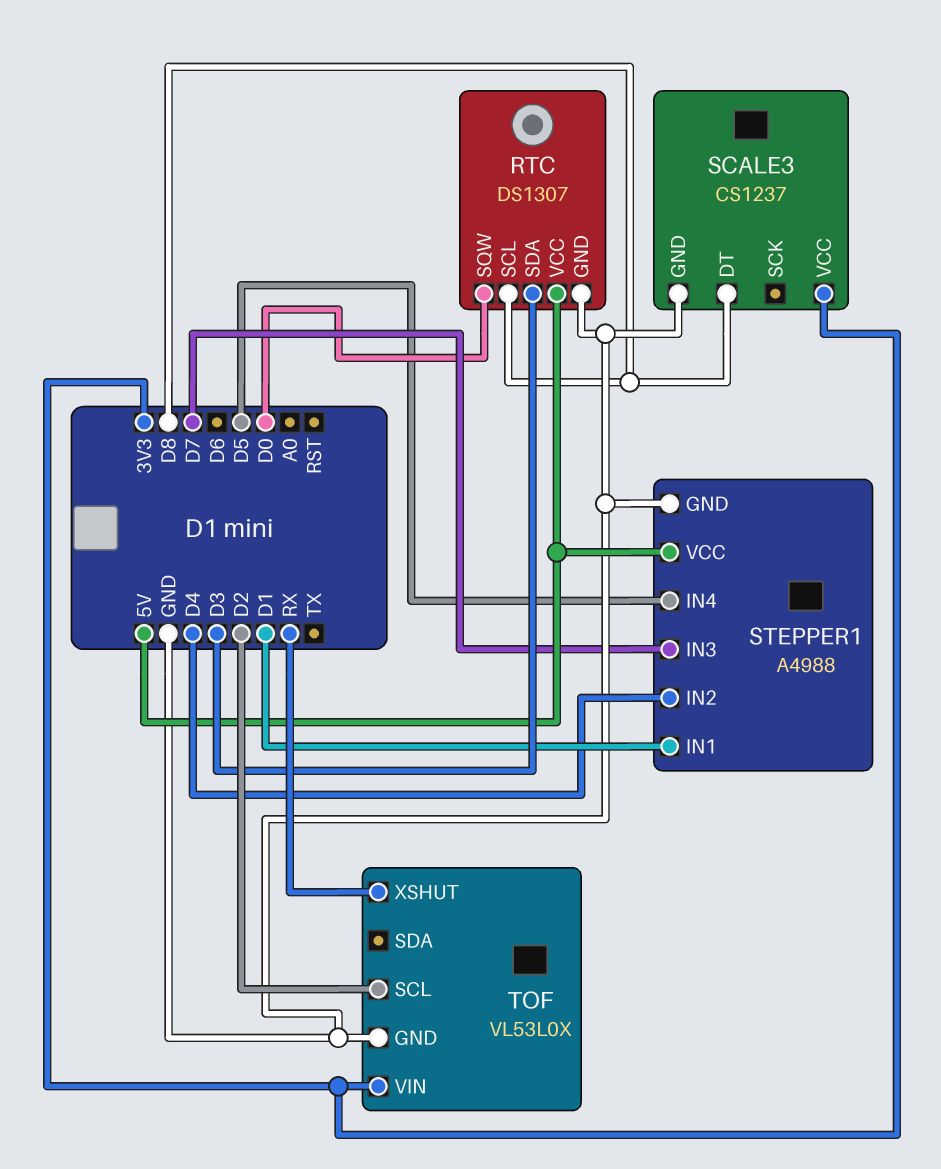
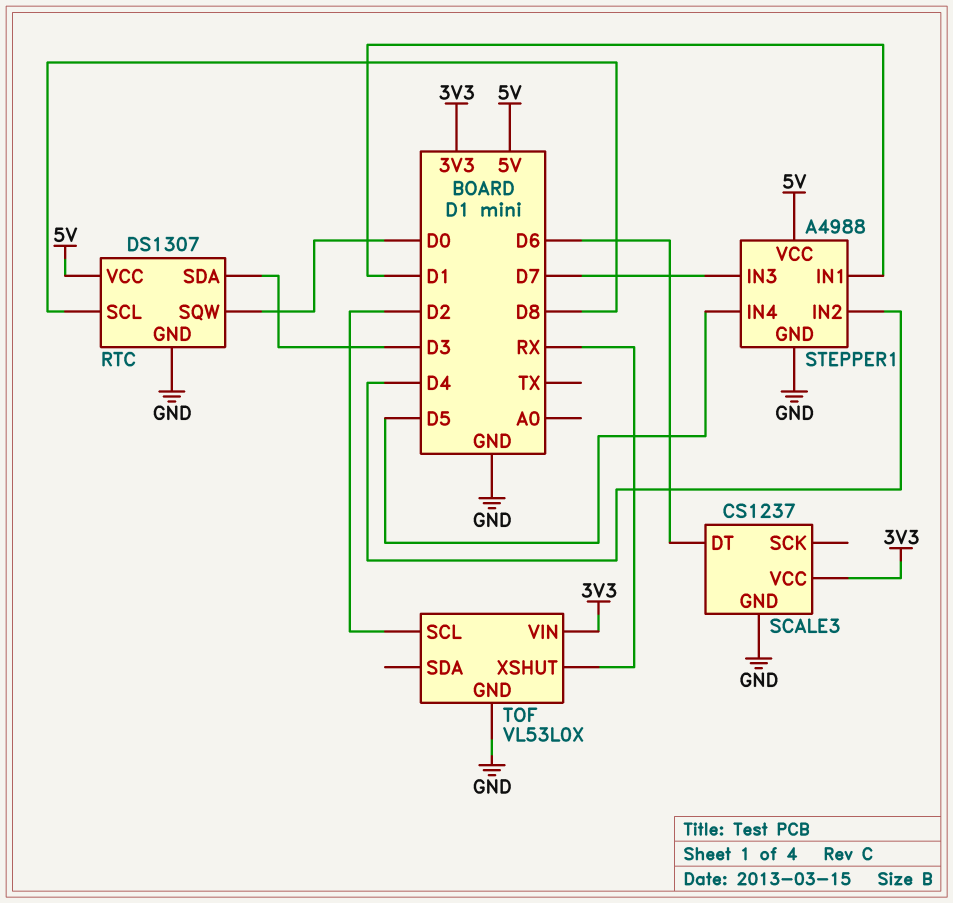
SCALE3 pin DT: D8 -> D6

